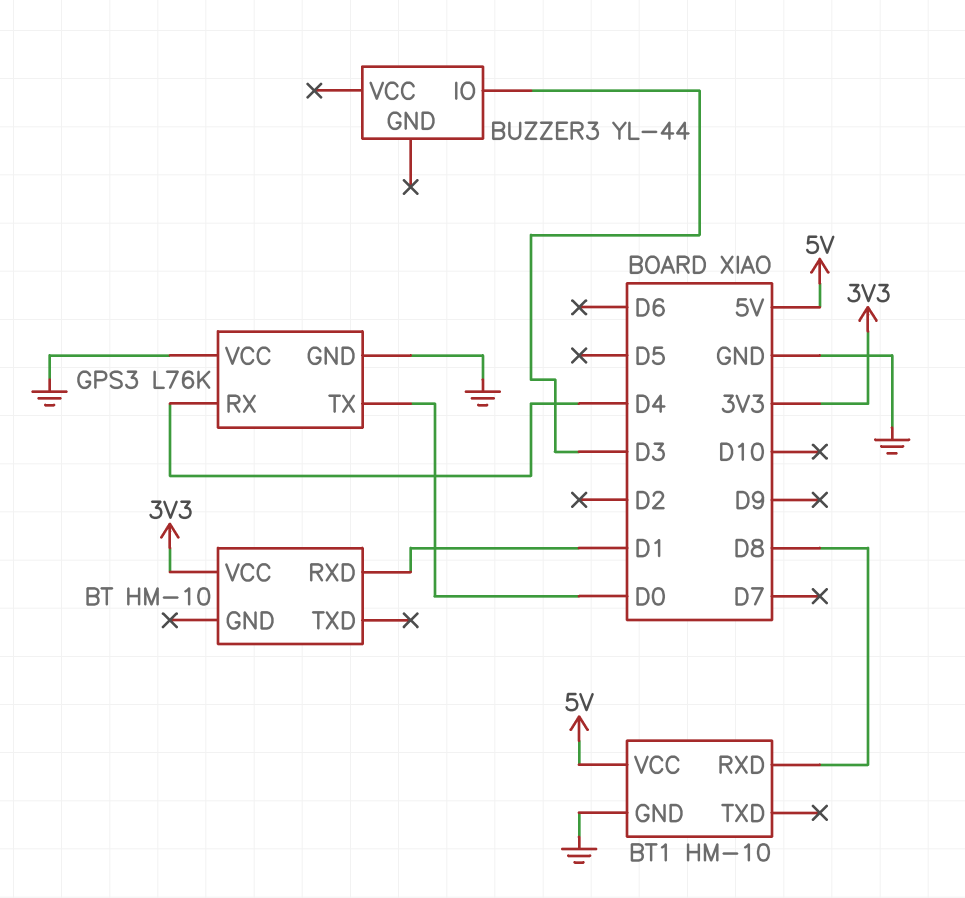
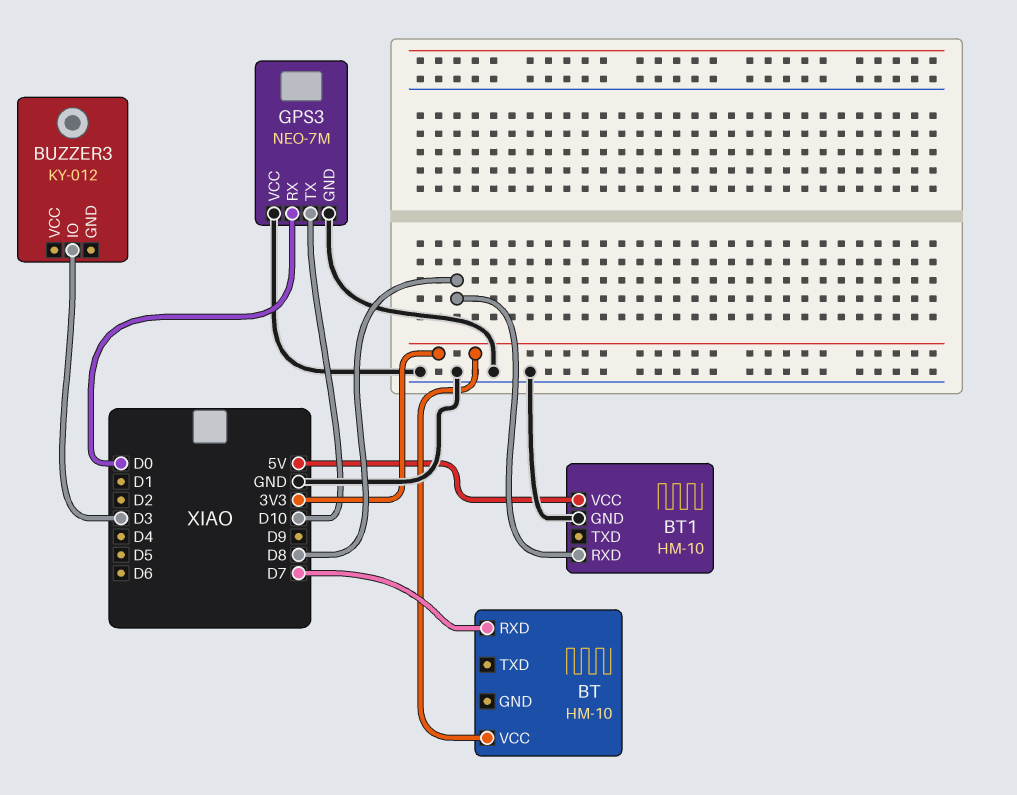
BT pin RXD: D1 -> D7
BUZZER3: YL-44 -> KY-012
GPS3: L76K -> NEO-7M
GPS3 pin RX: D4 -> D0
GPS3 pin TX: D0 -> D10

